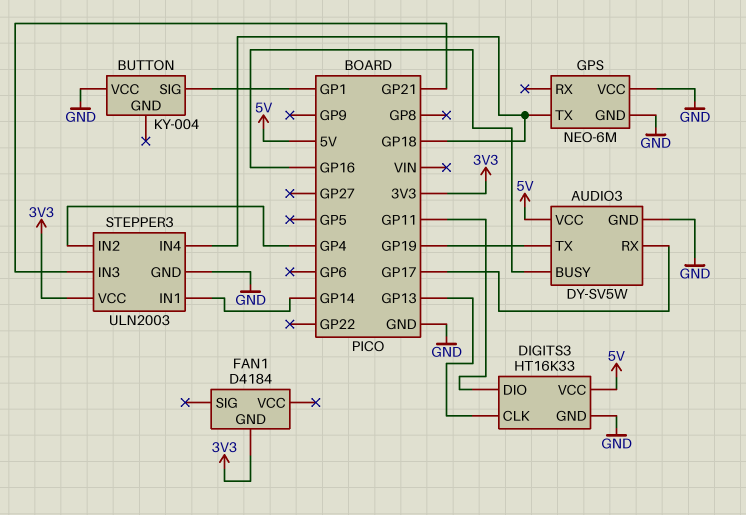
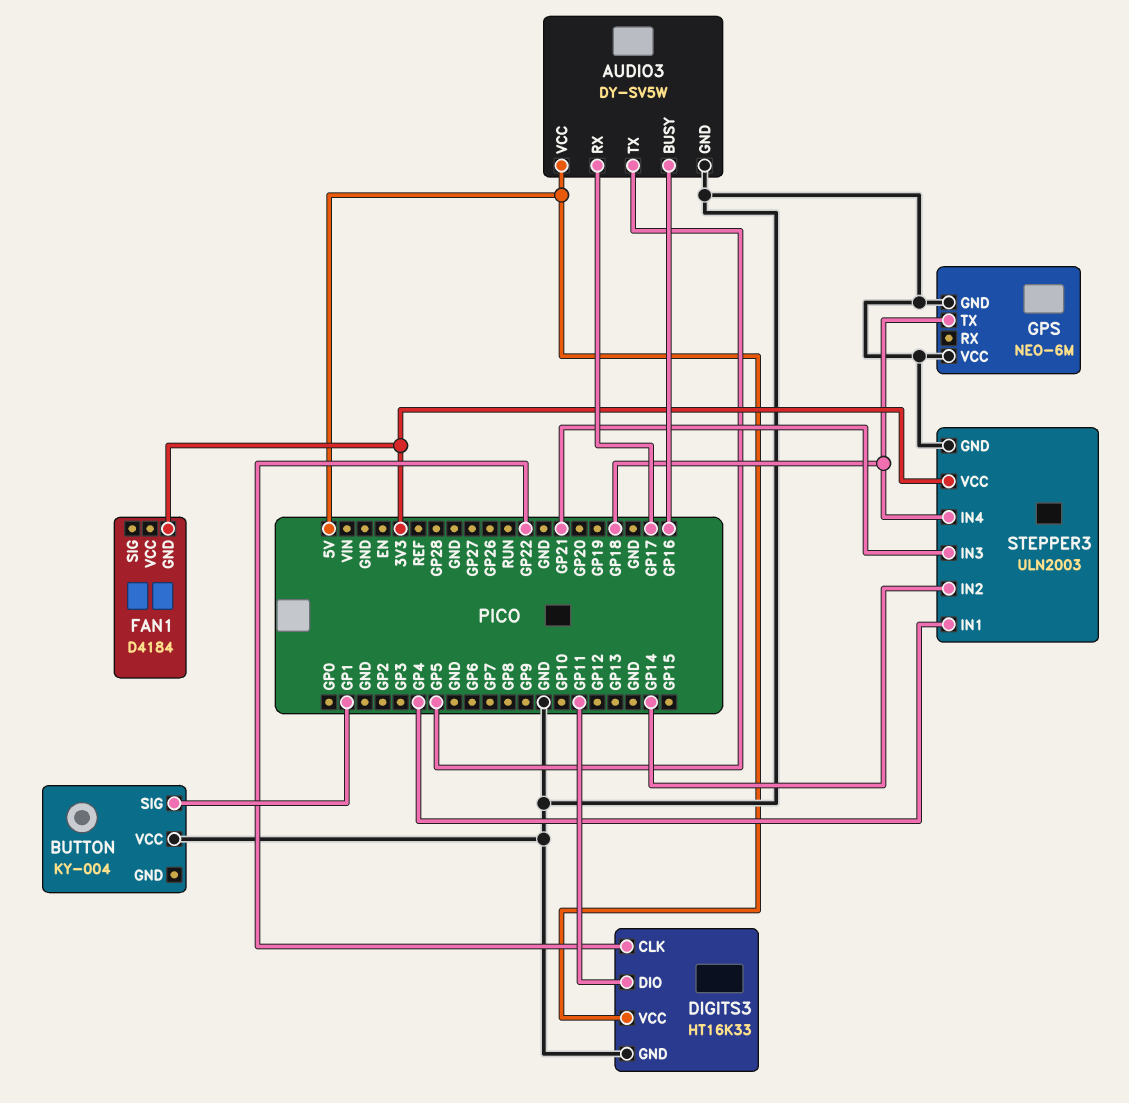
AUDIO3 pin TX: GP19 -> GP5
DIGITS3 pin CLK: GP13 -> GP22
STEPPER3 pin IN1: GP14 -> GP4
STEPPER3 pin IN2: GP4 -> GP14

